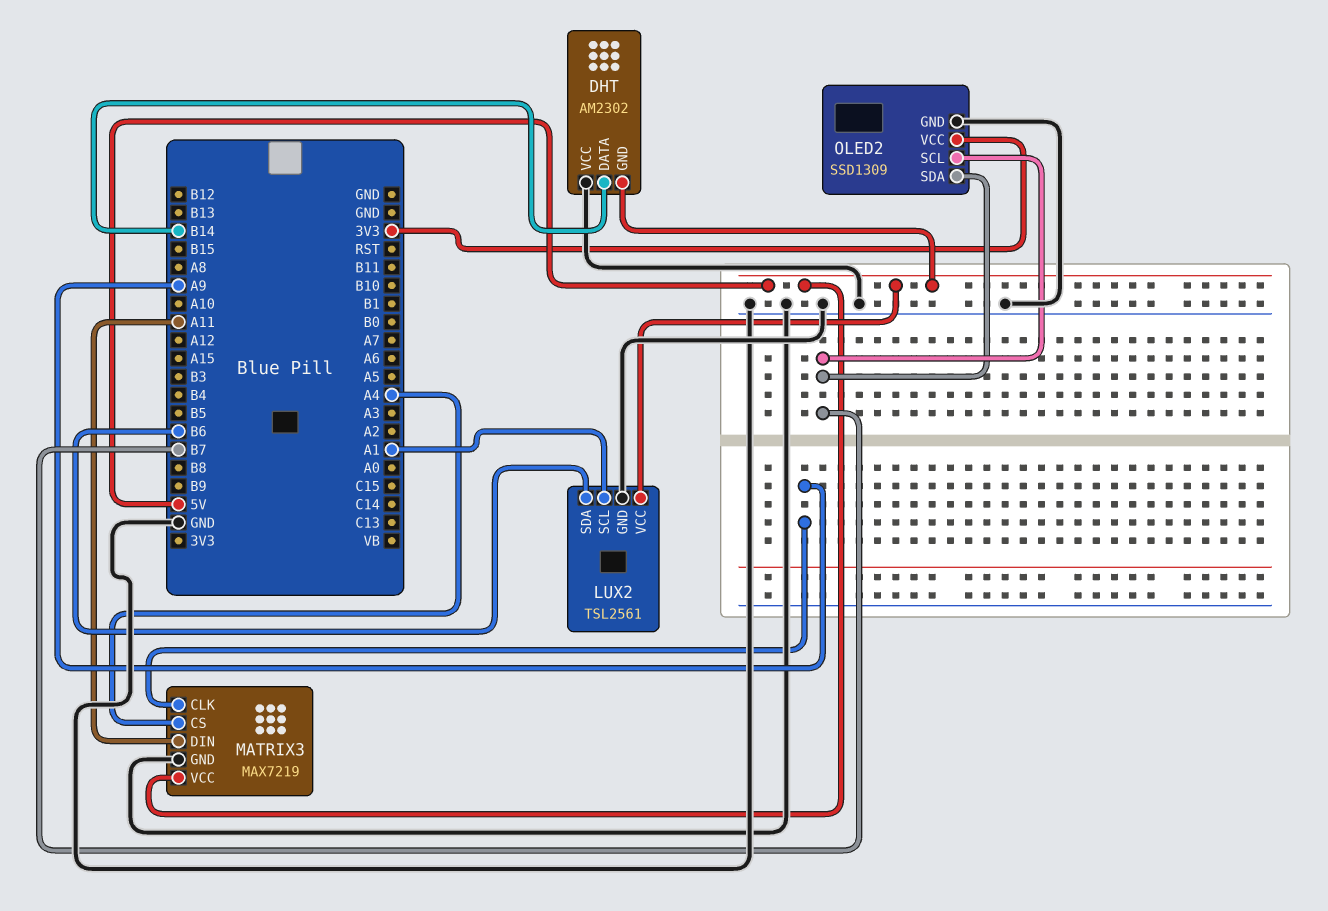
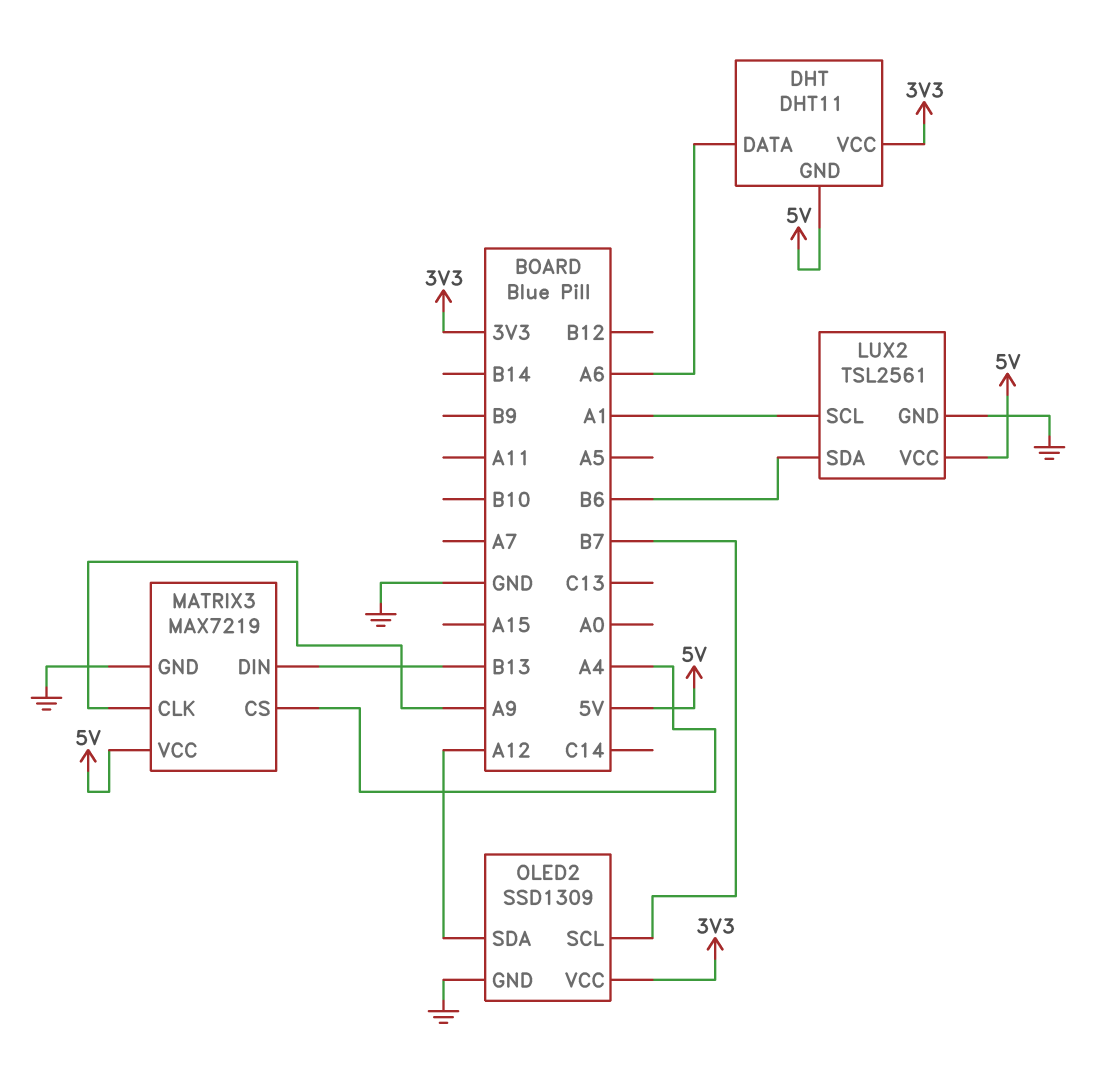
DHT: AM2302 -> DHT11
DHT pin DATA: B14 -> A6
DHT pin VCC: GND -> 3V3
MATRIX3 pin DIN: A11 -> B13
OLED2 pin SDA: B7 -> A12

